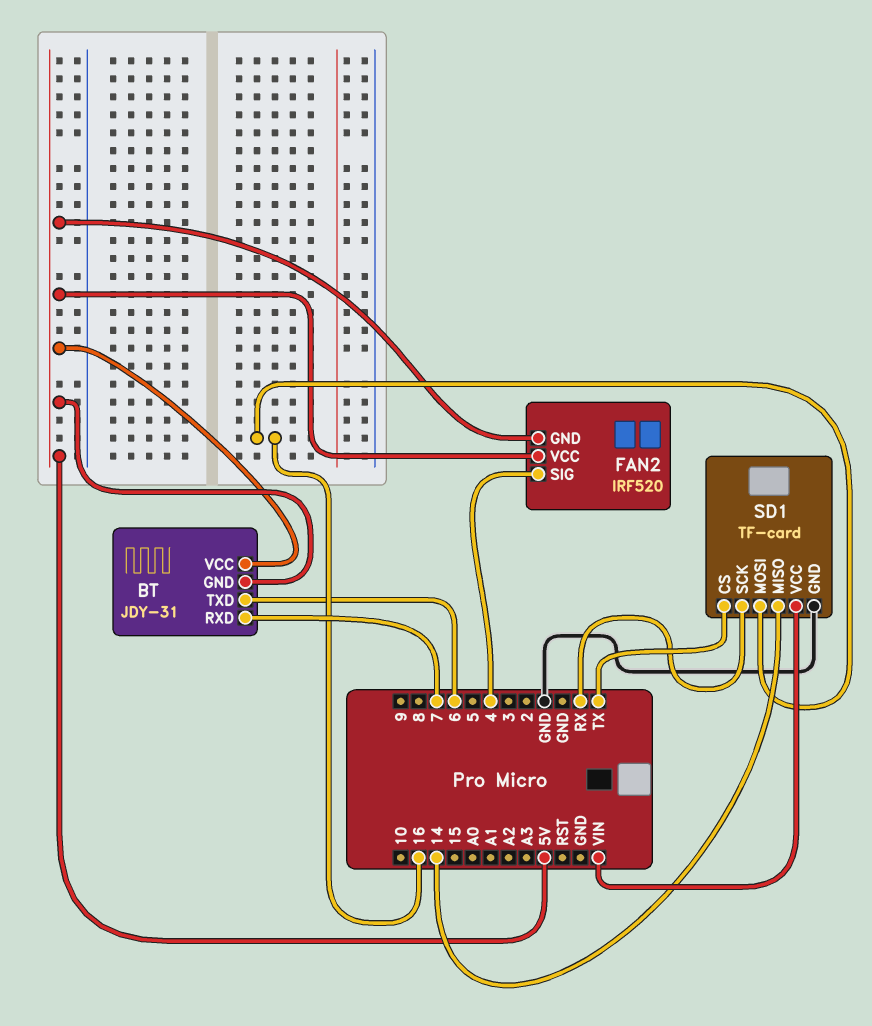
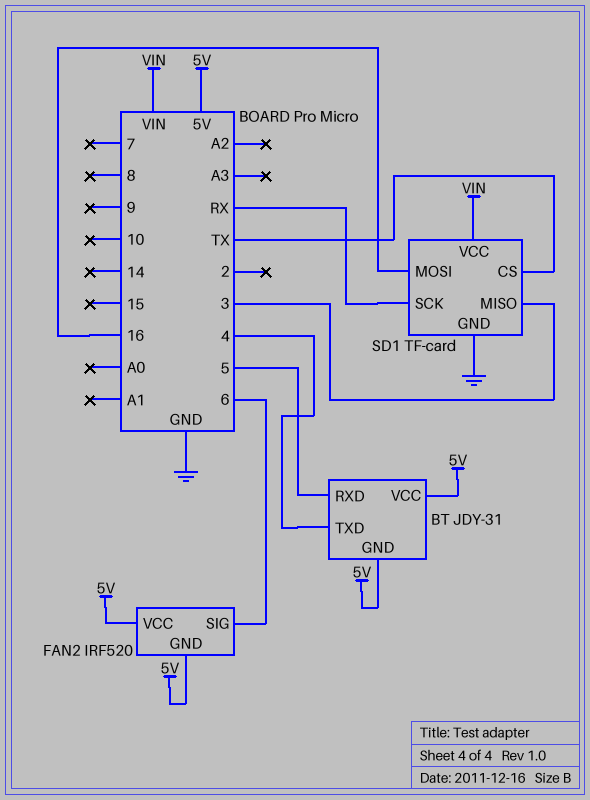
BT pin RXD: 7 -> 5
BT pin TXD: 6 -> 4
FAN2 pin SIG: 4 -> 6
SD1 pin MISO: 14 -> 3

